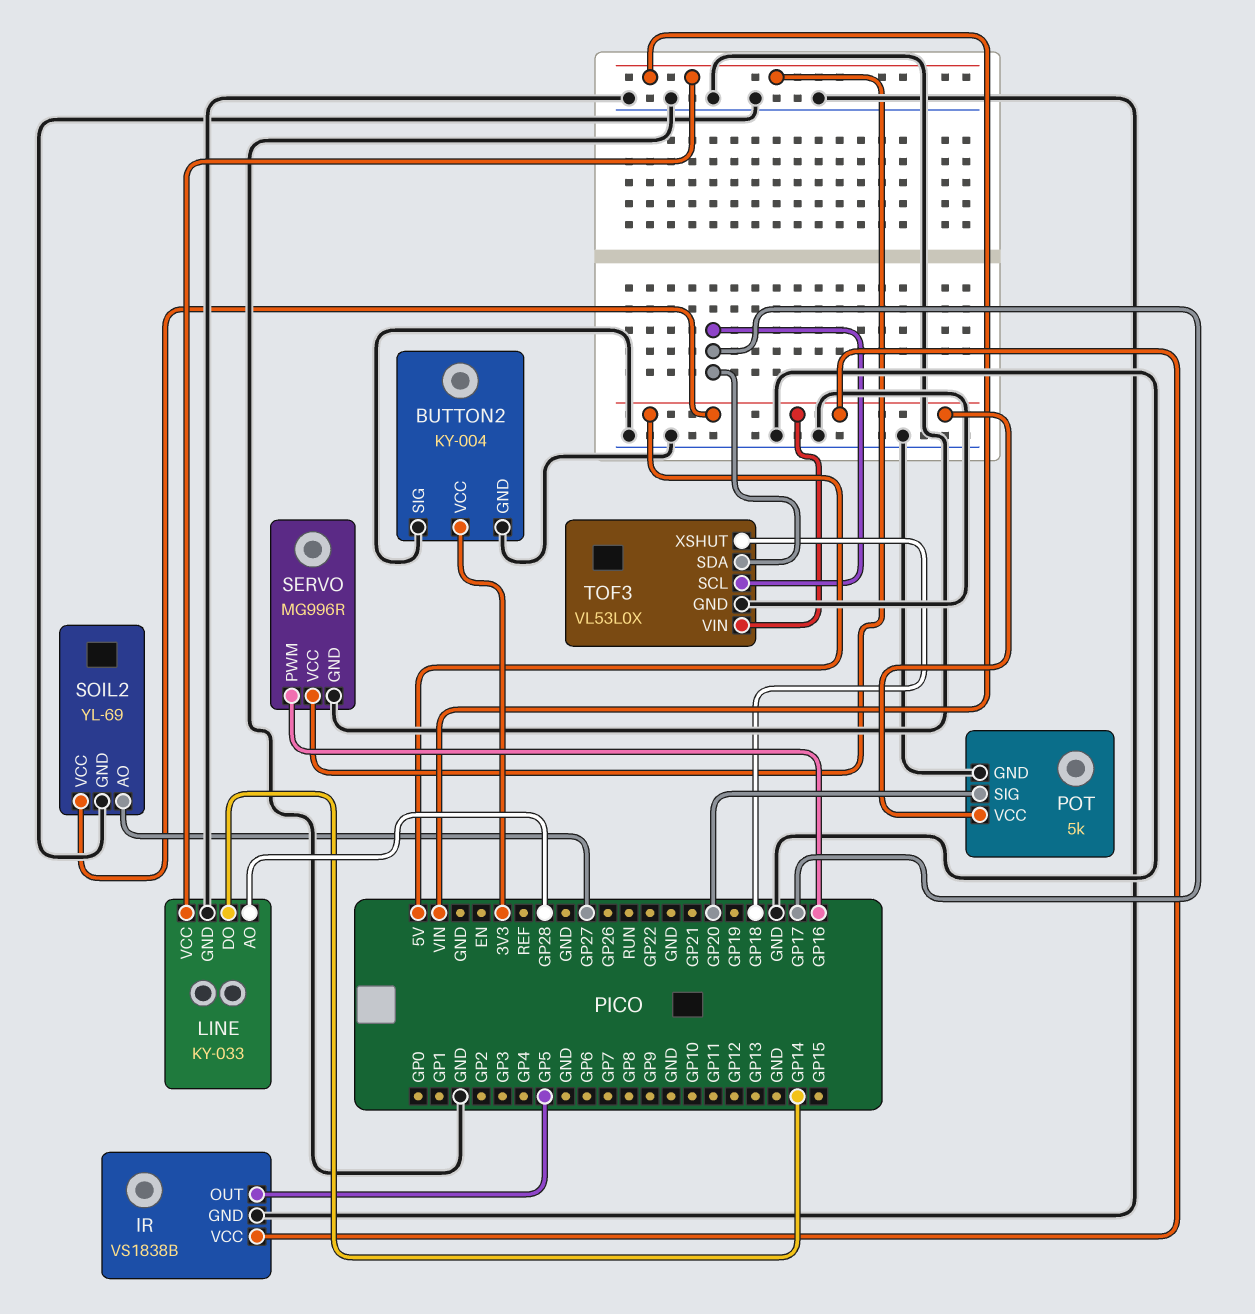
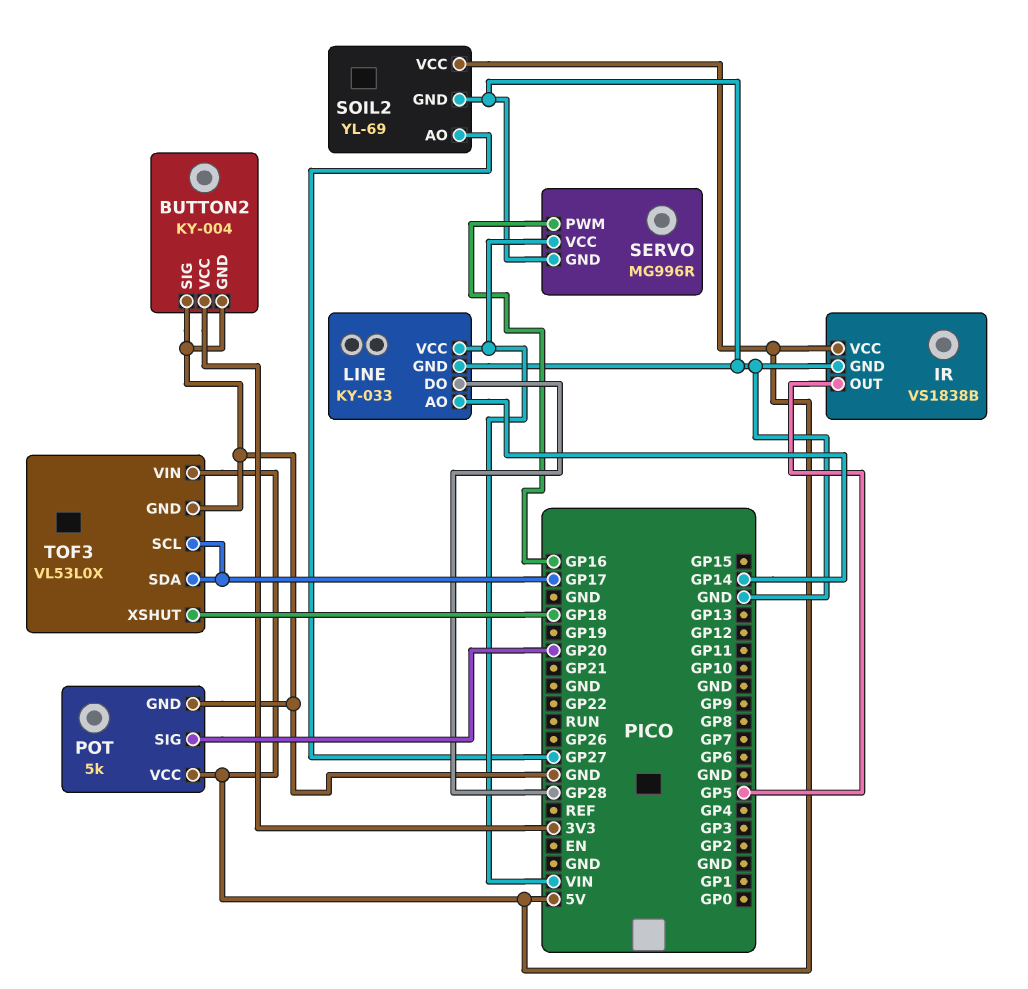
LINE pin AO: GP28 -> GP14
LINE pin DO: GP14 -> GP28

